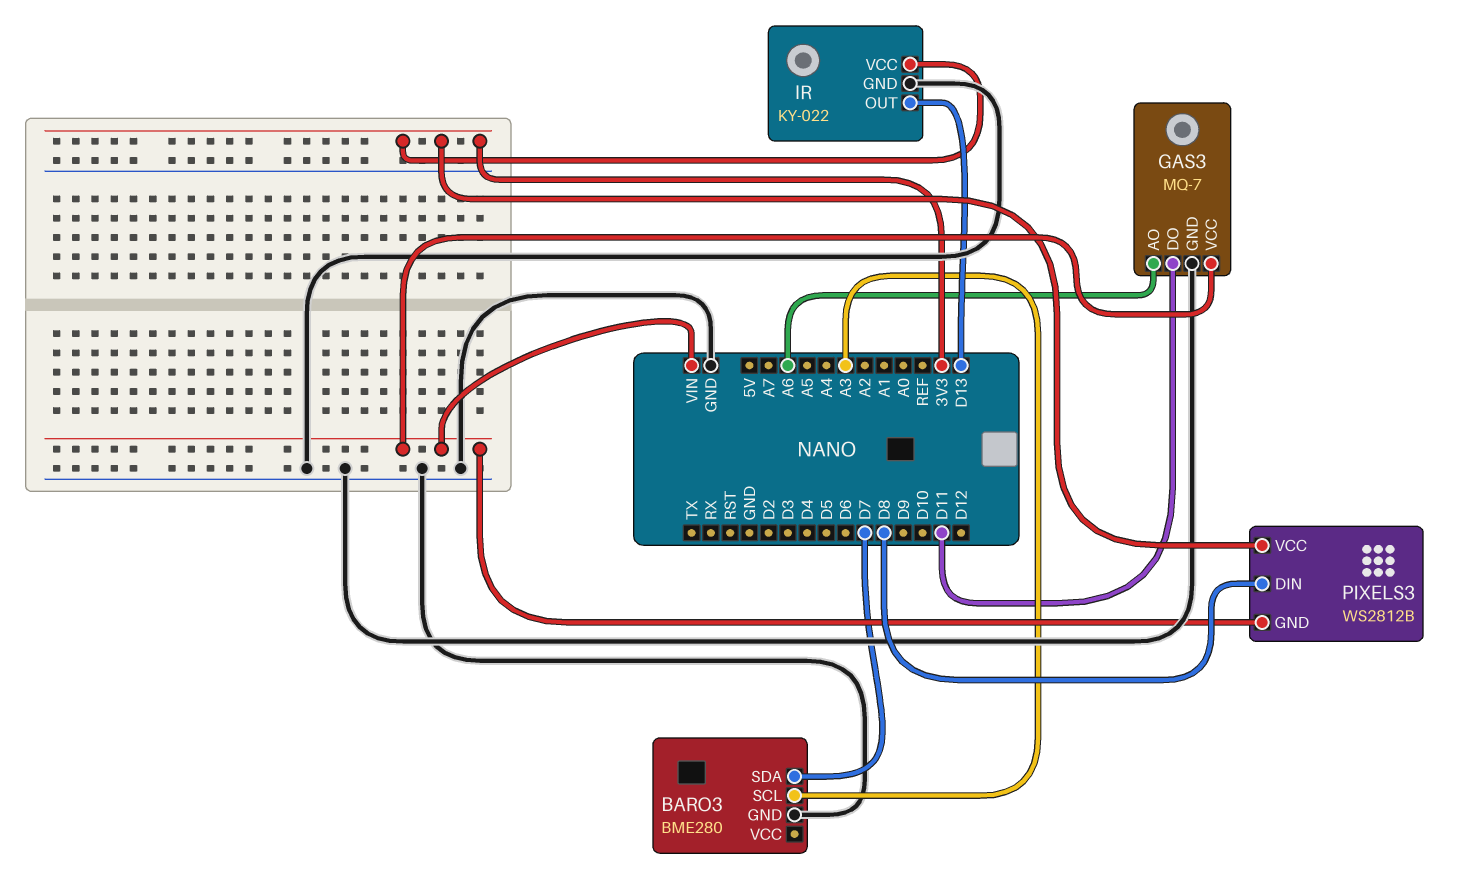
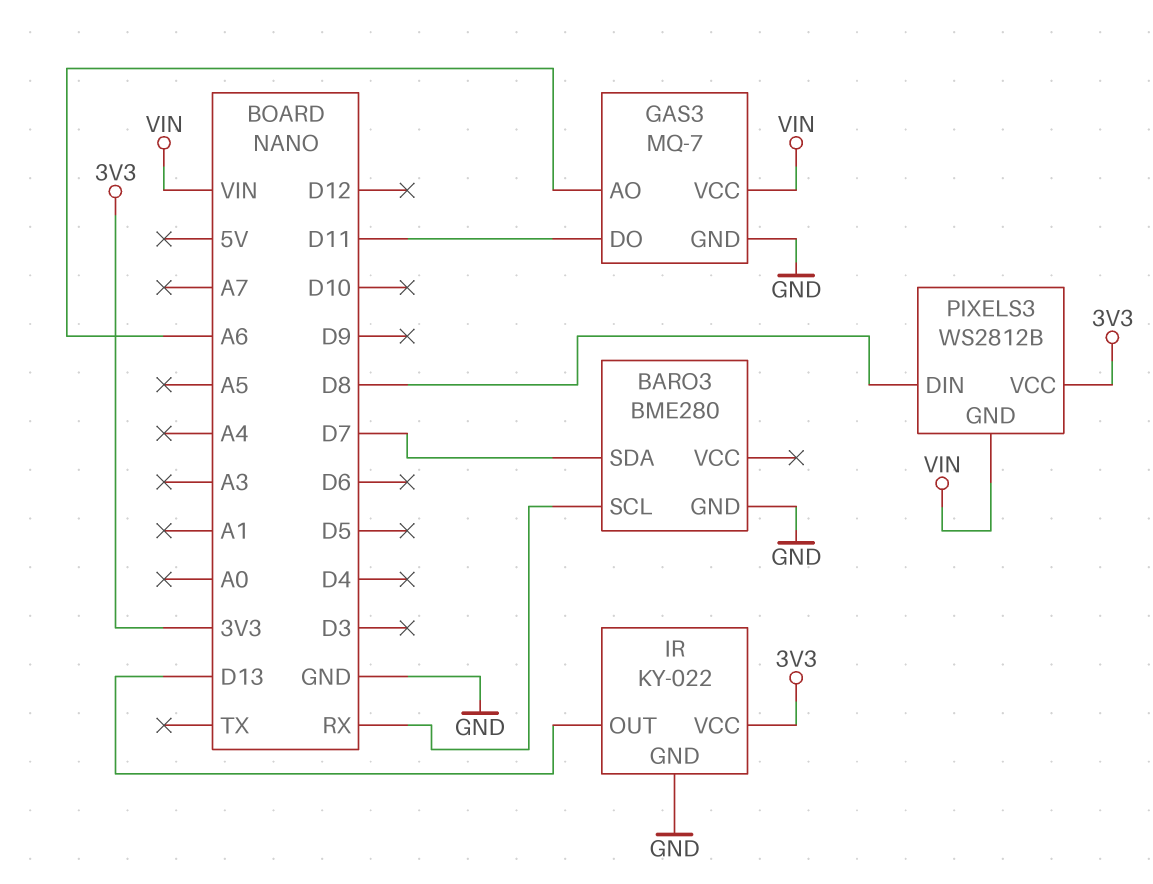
BARO3 pin SCL: A3 -> RX

